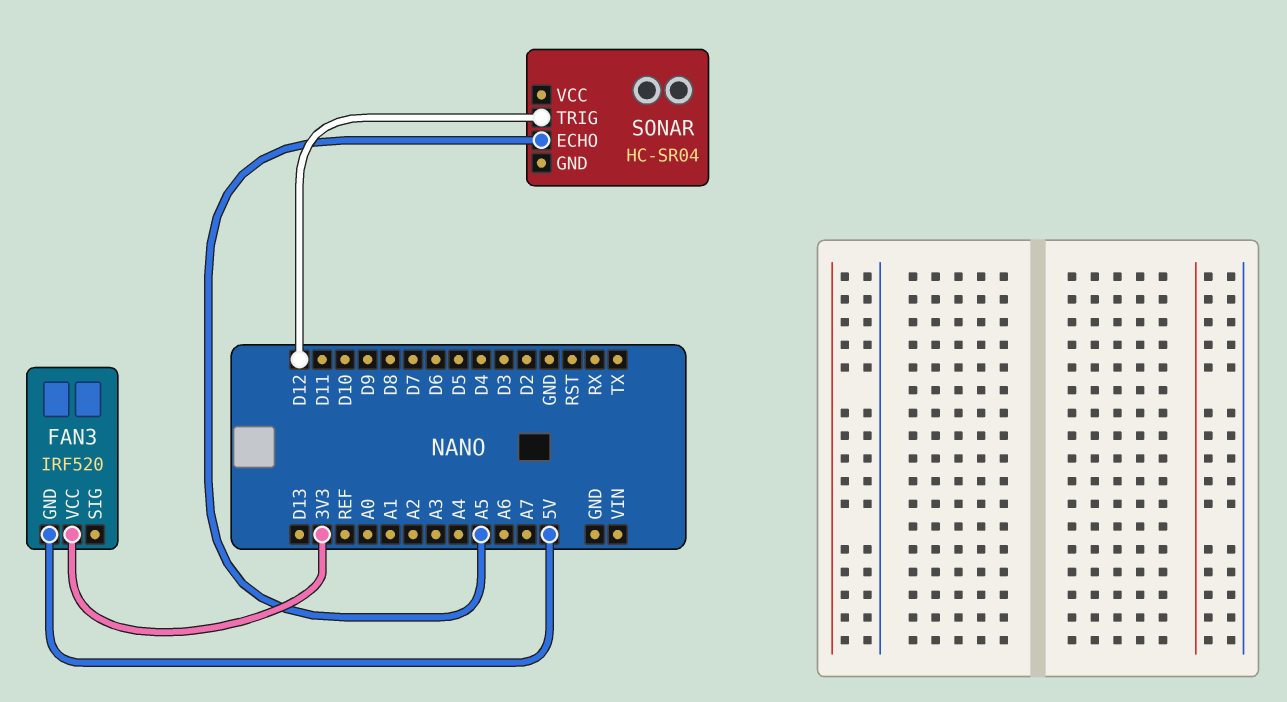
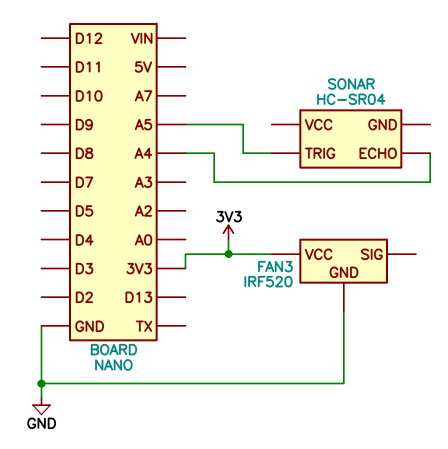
FAN3 pin GND: 5V -> GND
SONAR pin ECHO: A5 -> A4
SONAR pin TRIG: D12 -> A5

